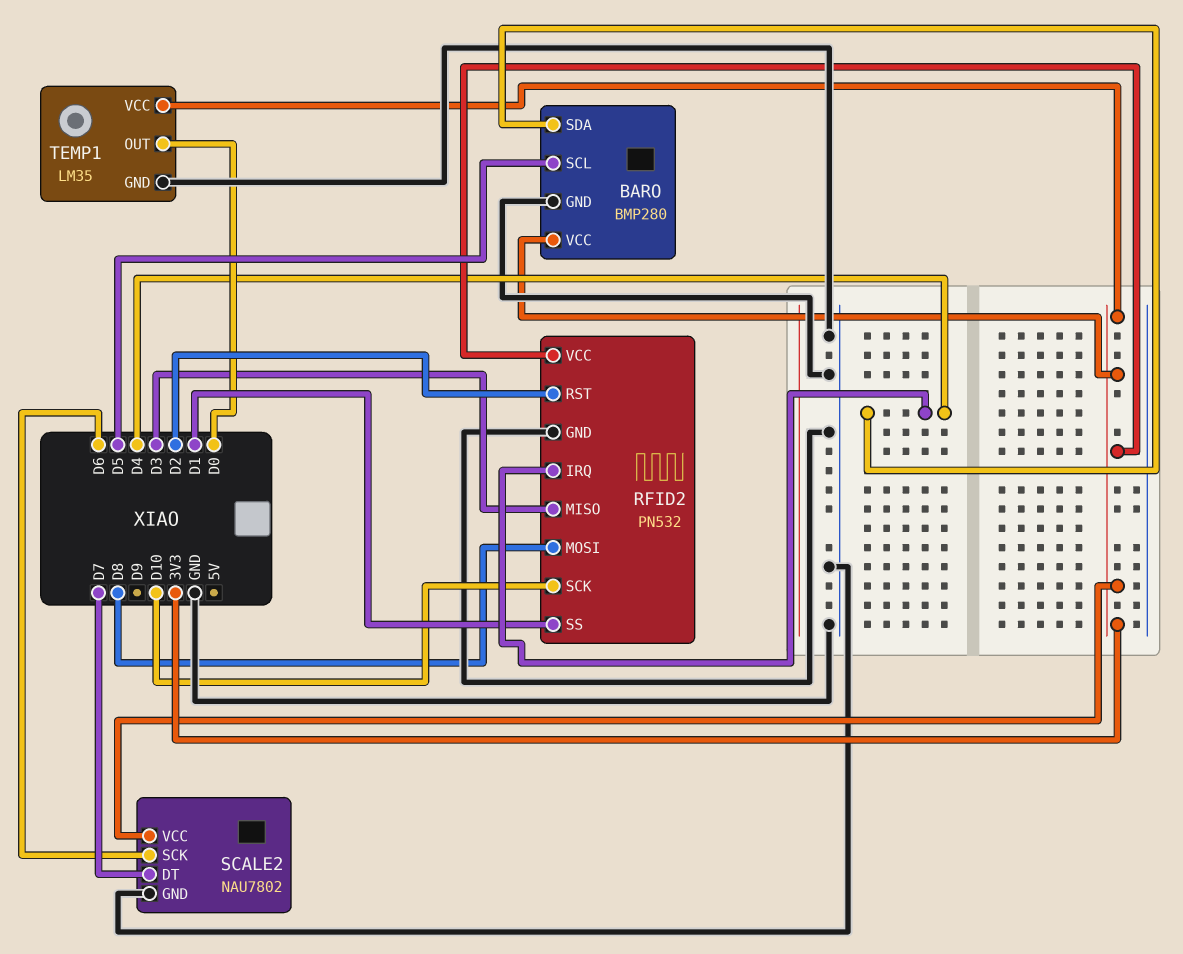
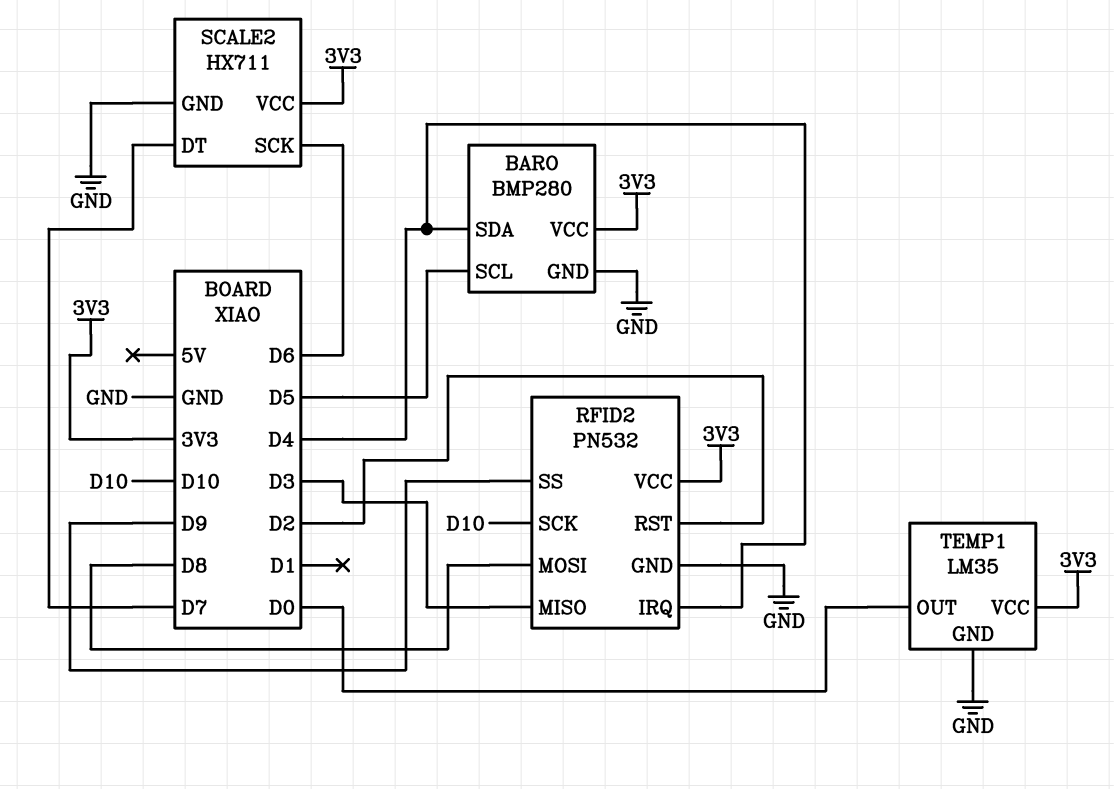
RFID2 pin SS: D1 -> D9
SCALE2: NAU7802 -> HX711

